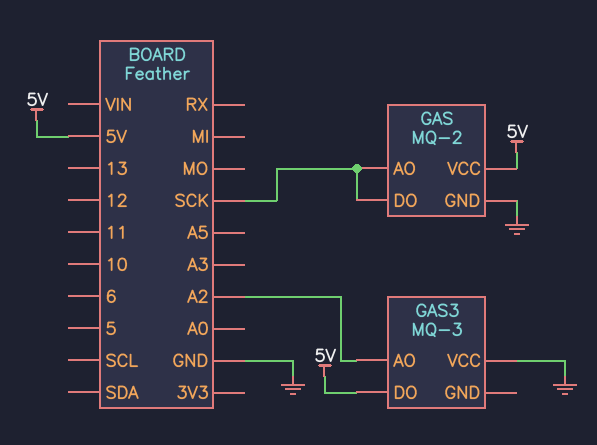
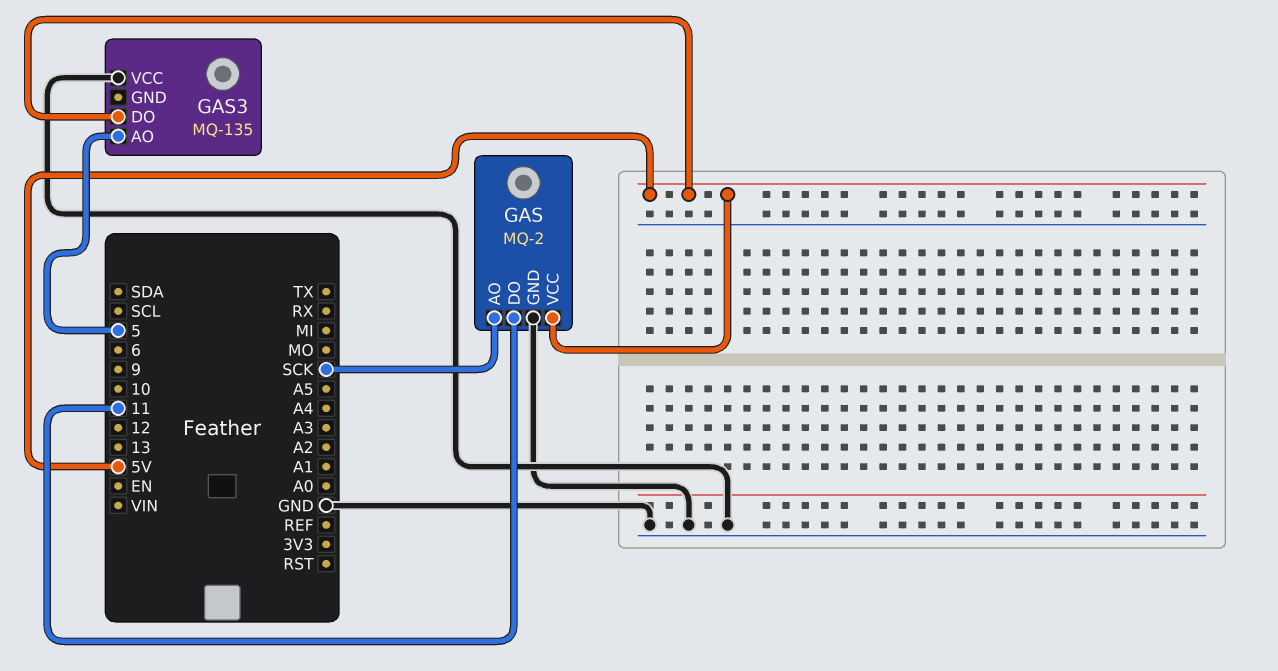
GAS pin DO: SCK -> 11
GAS3: MQ-3 -> MQ-135
GAS3 pin AO: A2 -> 5

